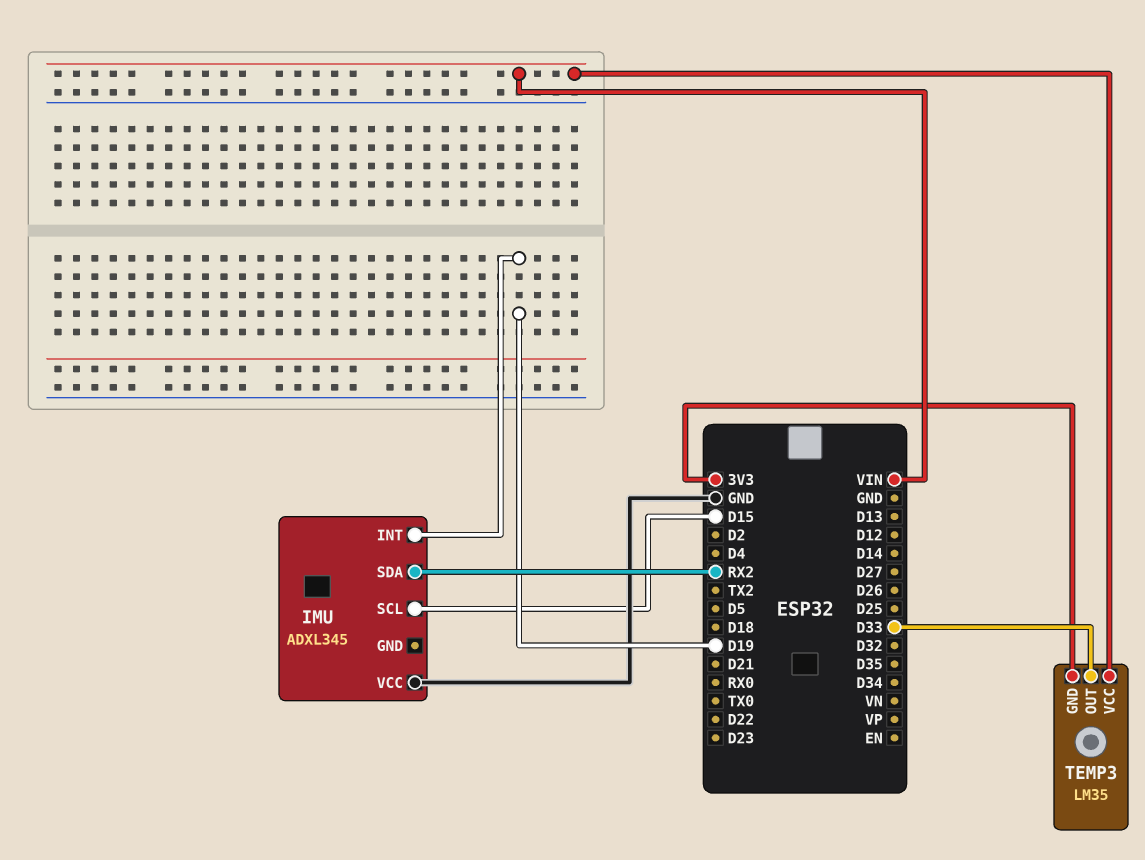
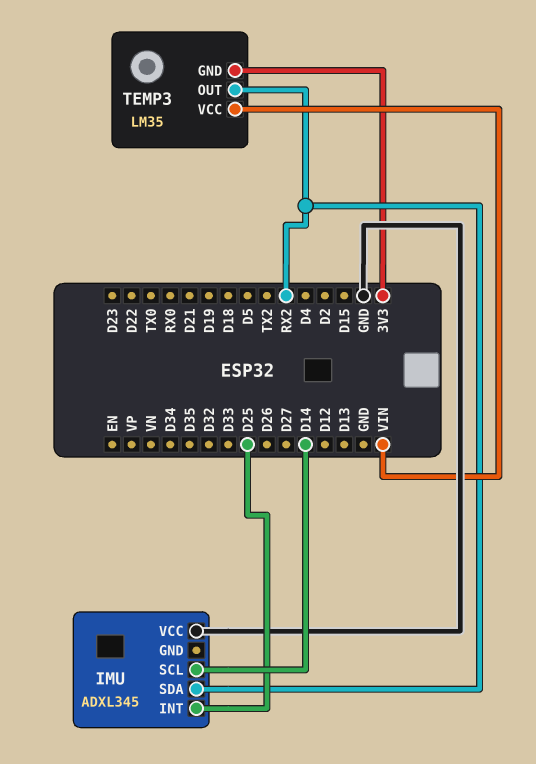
IMU pin INT: D19 -> D25
IMU pin SCL: D15 -> D14
TEMP3 pin OUT: D33 -> RX2

